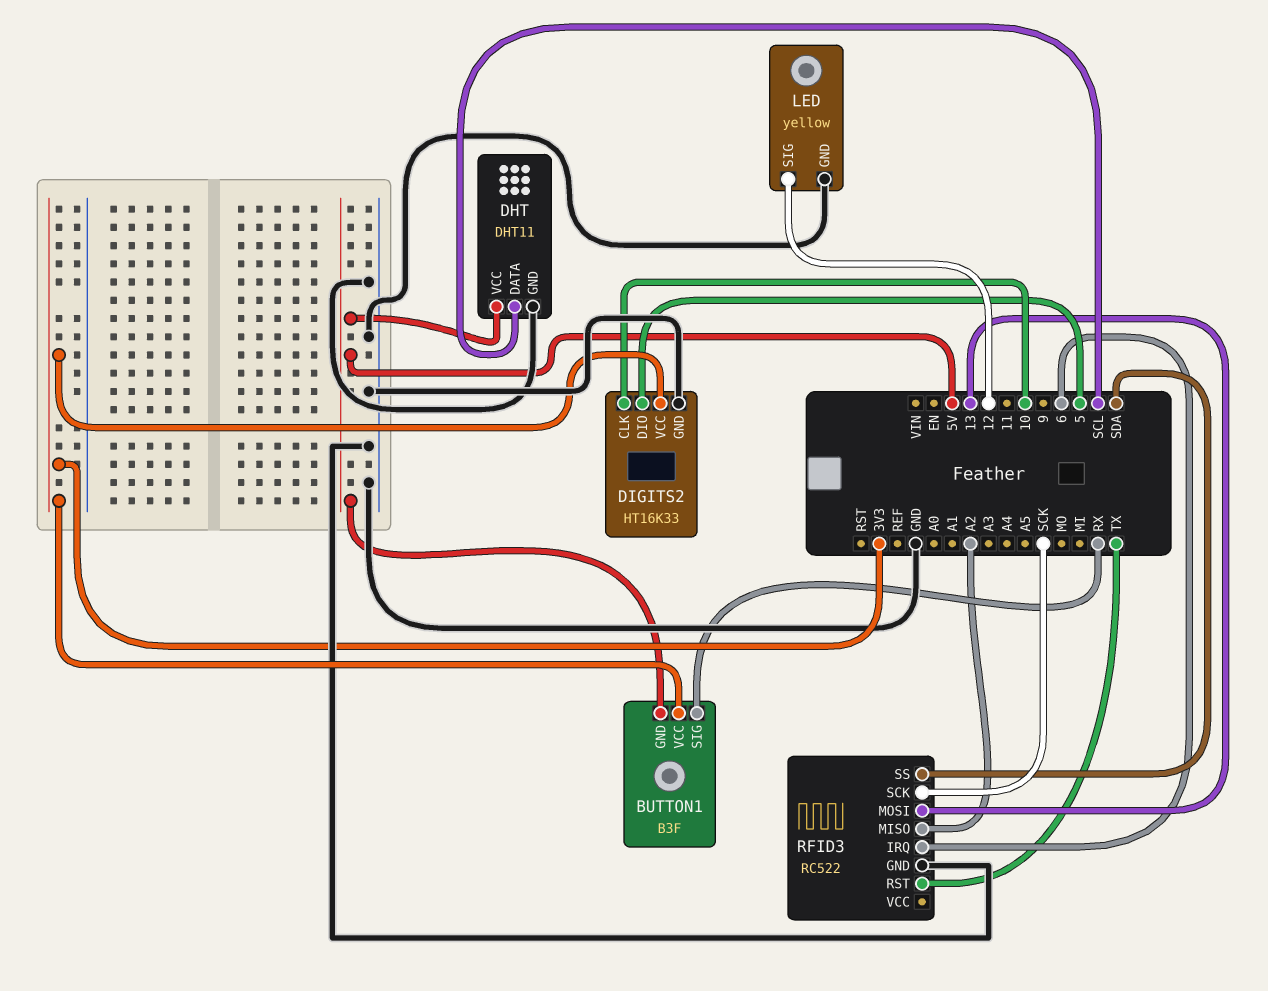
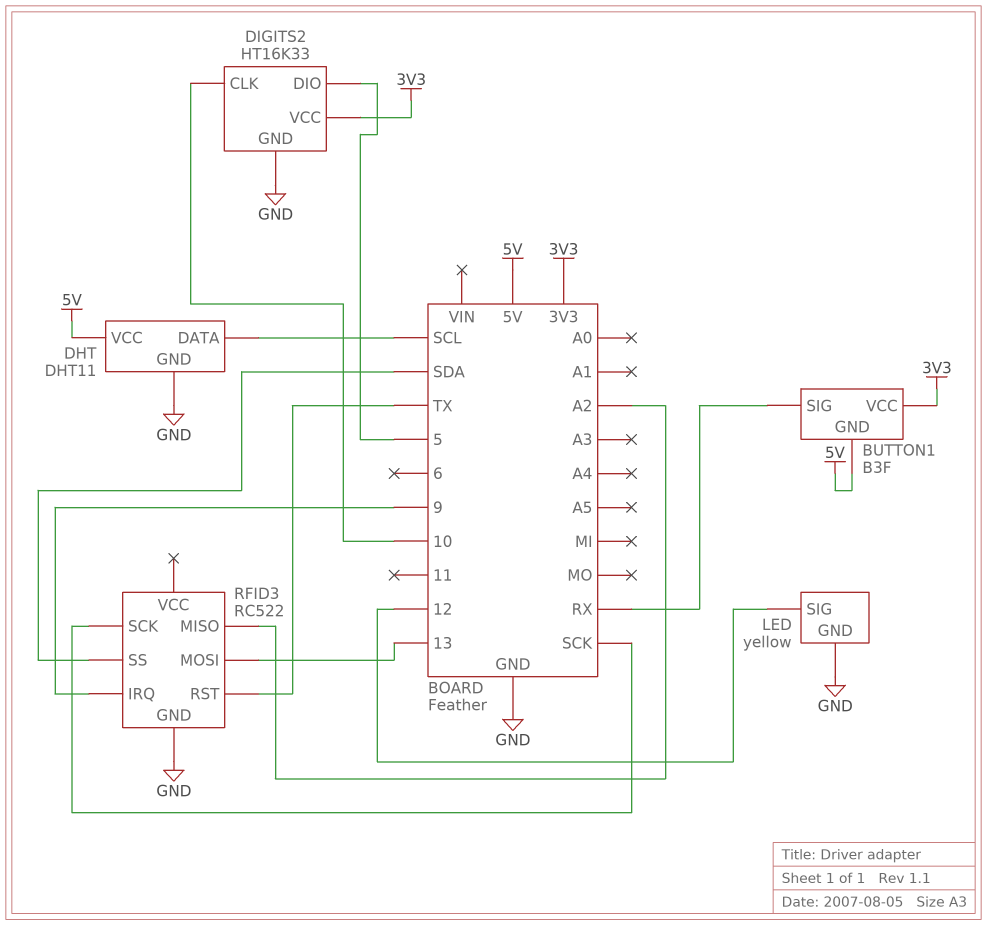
RFID3 pin IRQ: 6 -> 9

